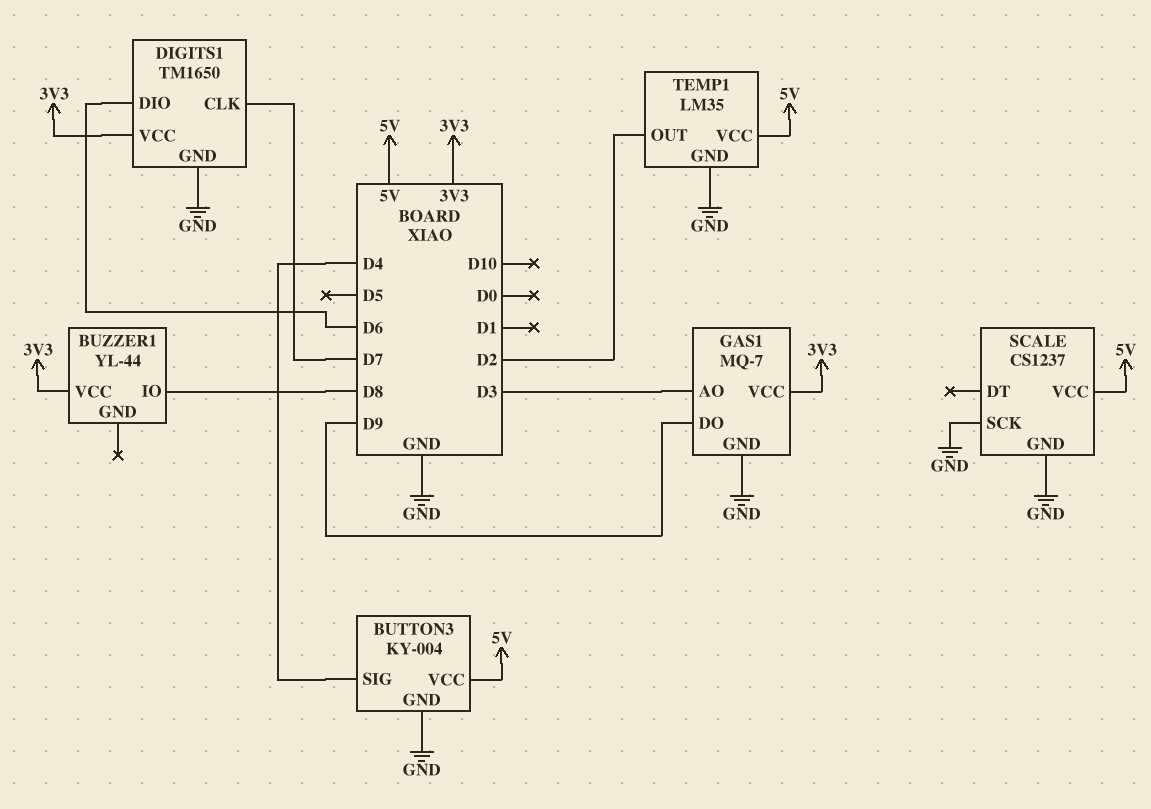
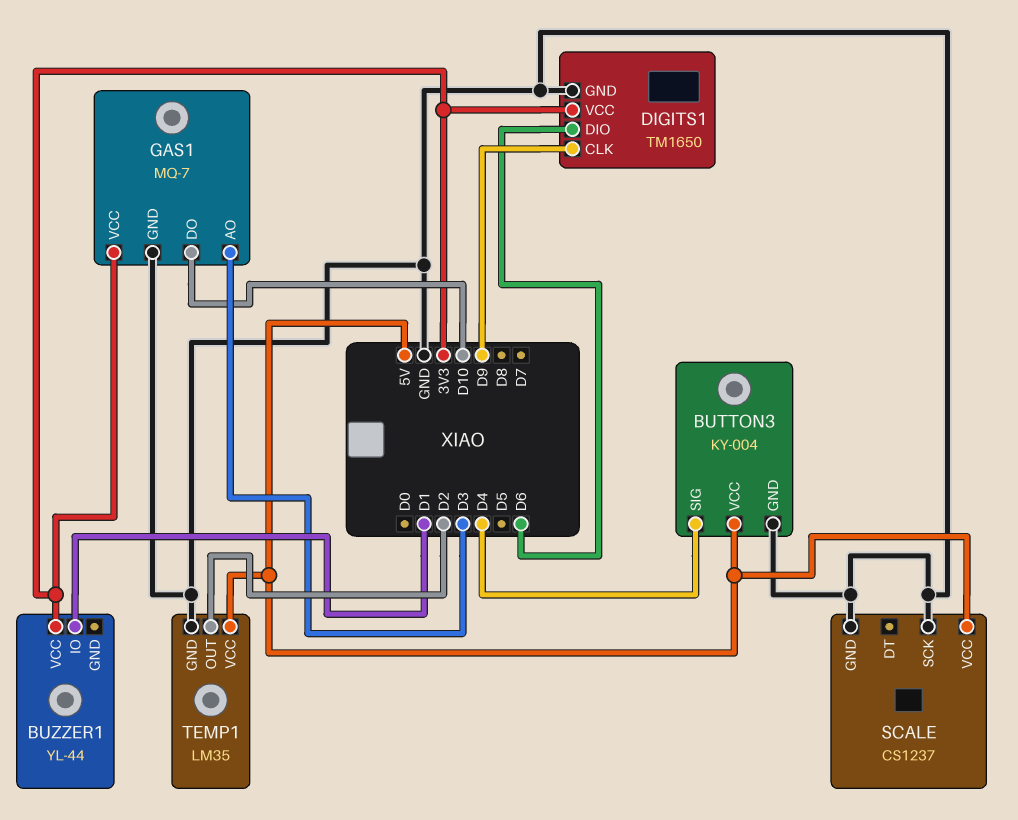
BUZZER1 pin IO: D8 -> D1
DIGITS1 pin CLK: D7 -> D9
GAS1 pin DO: D9 -> D10

